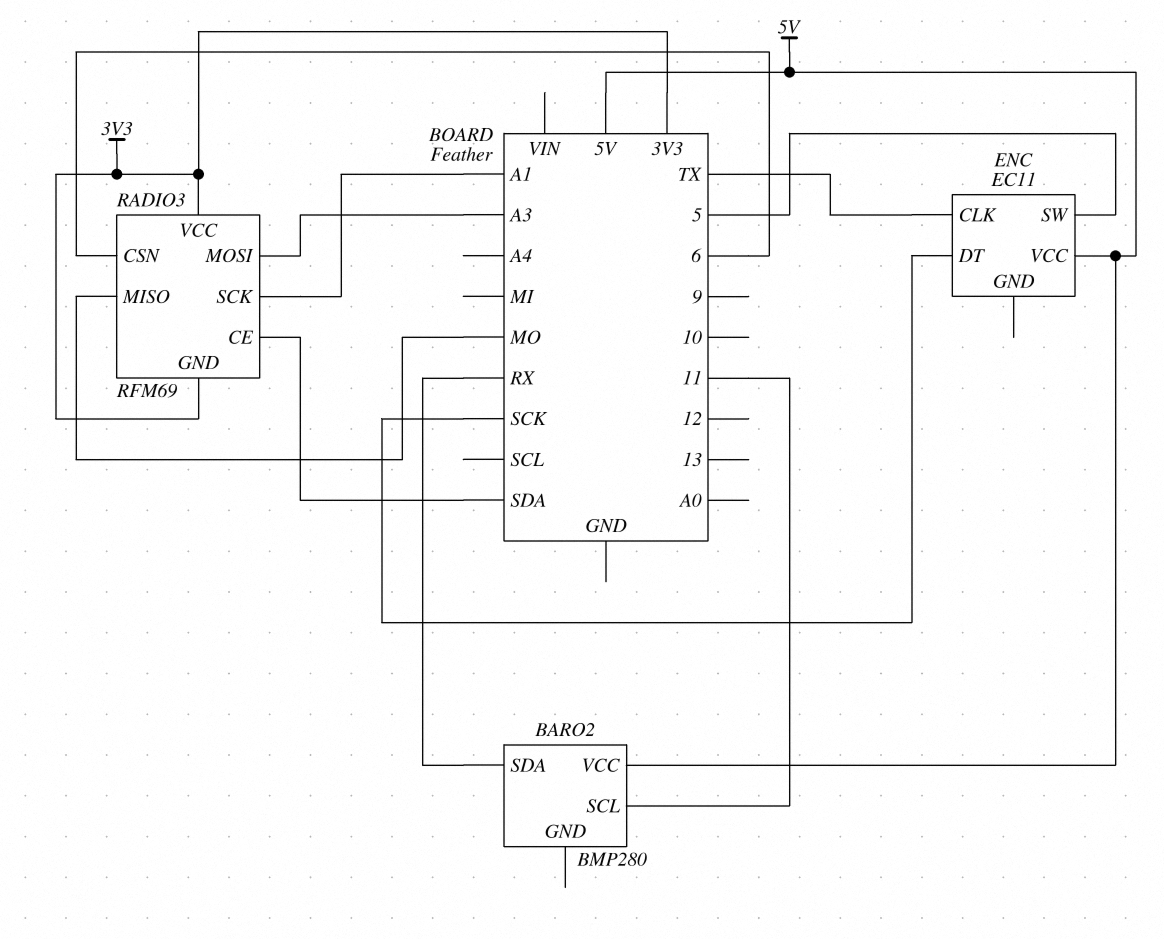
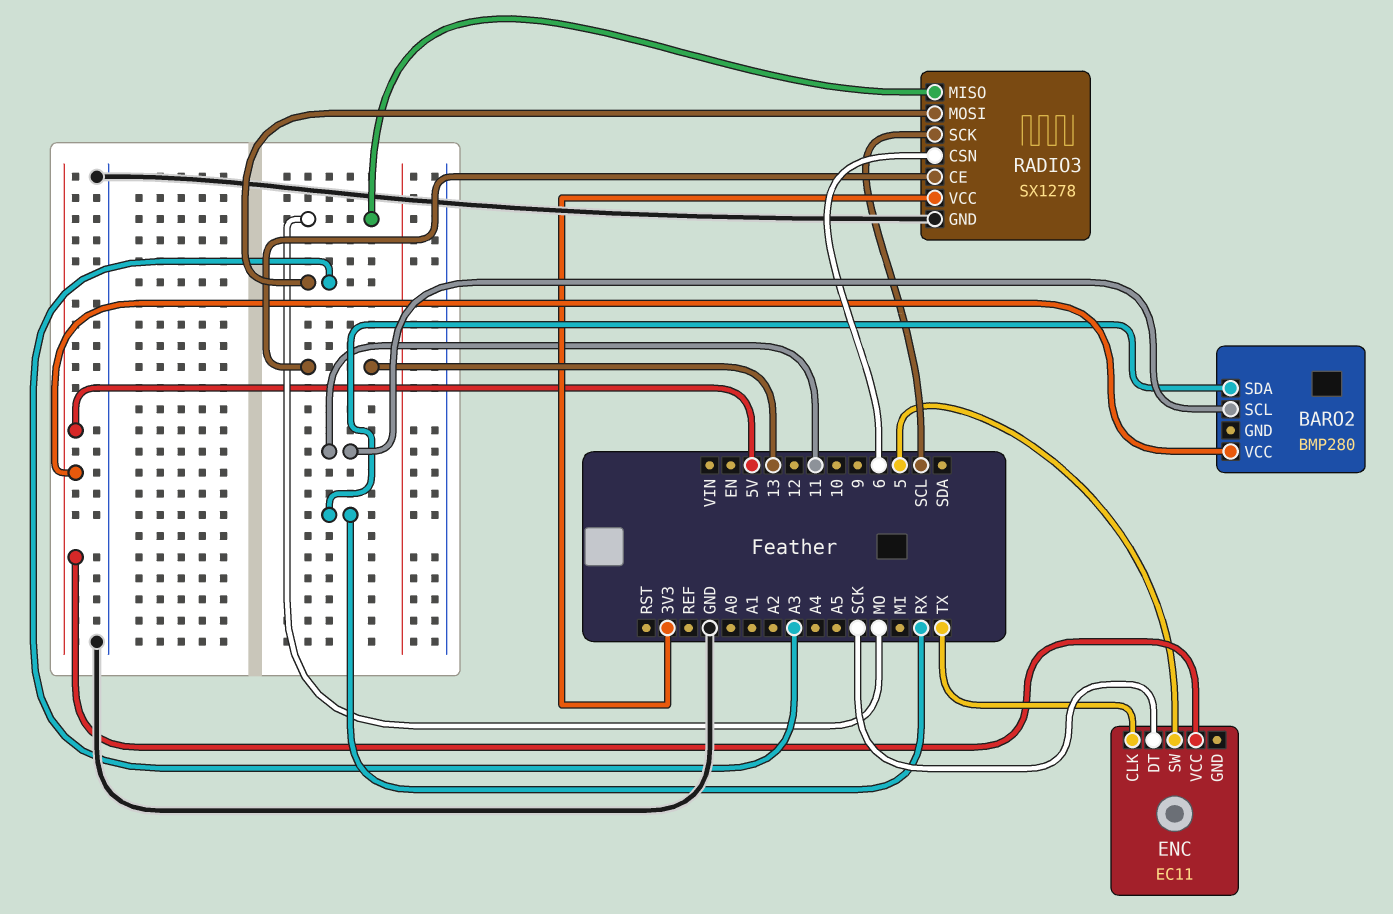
RADIO3: RFM69 -> SX1278
RADIO3 pin CE: SDA -> 13
RADIO3 pin GND: 3V3 -> GND
RADIO3 pin SCK: A1 -> SCL

